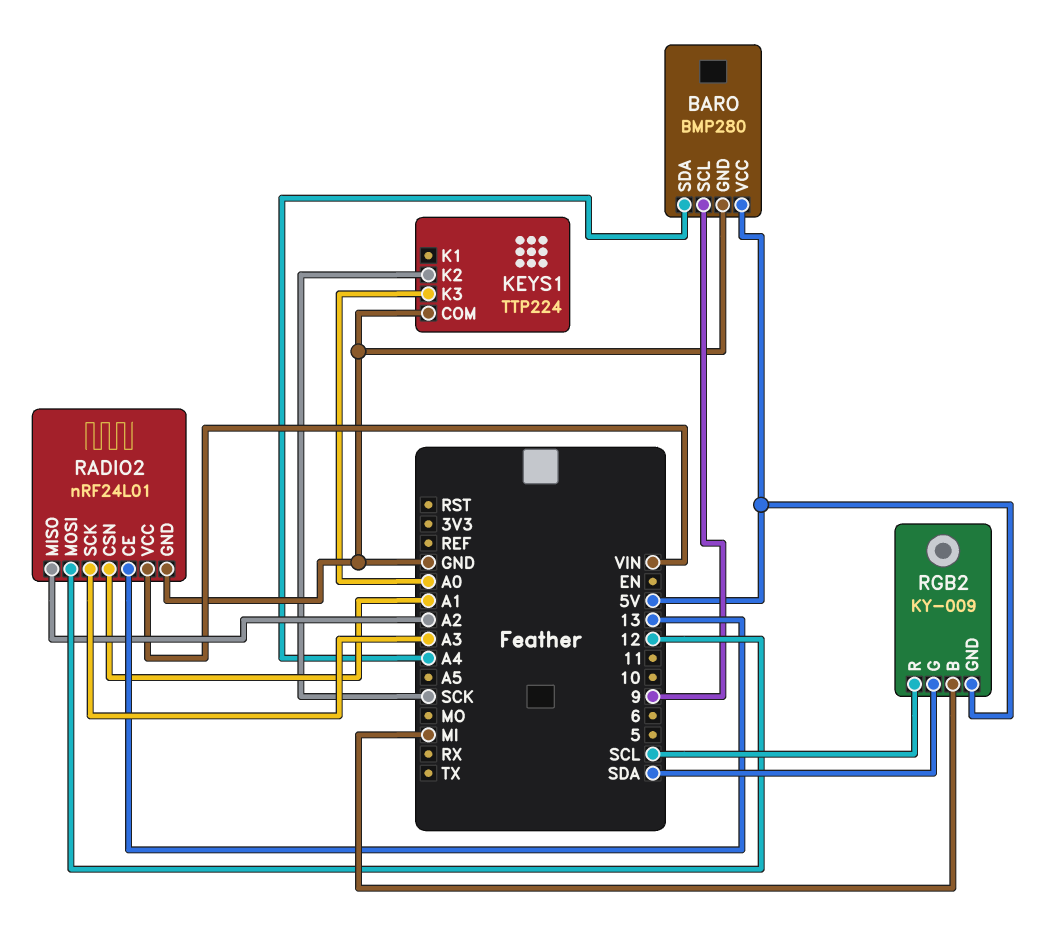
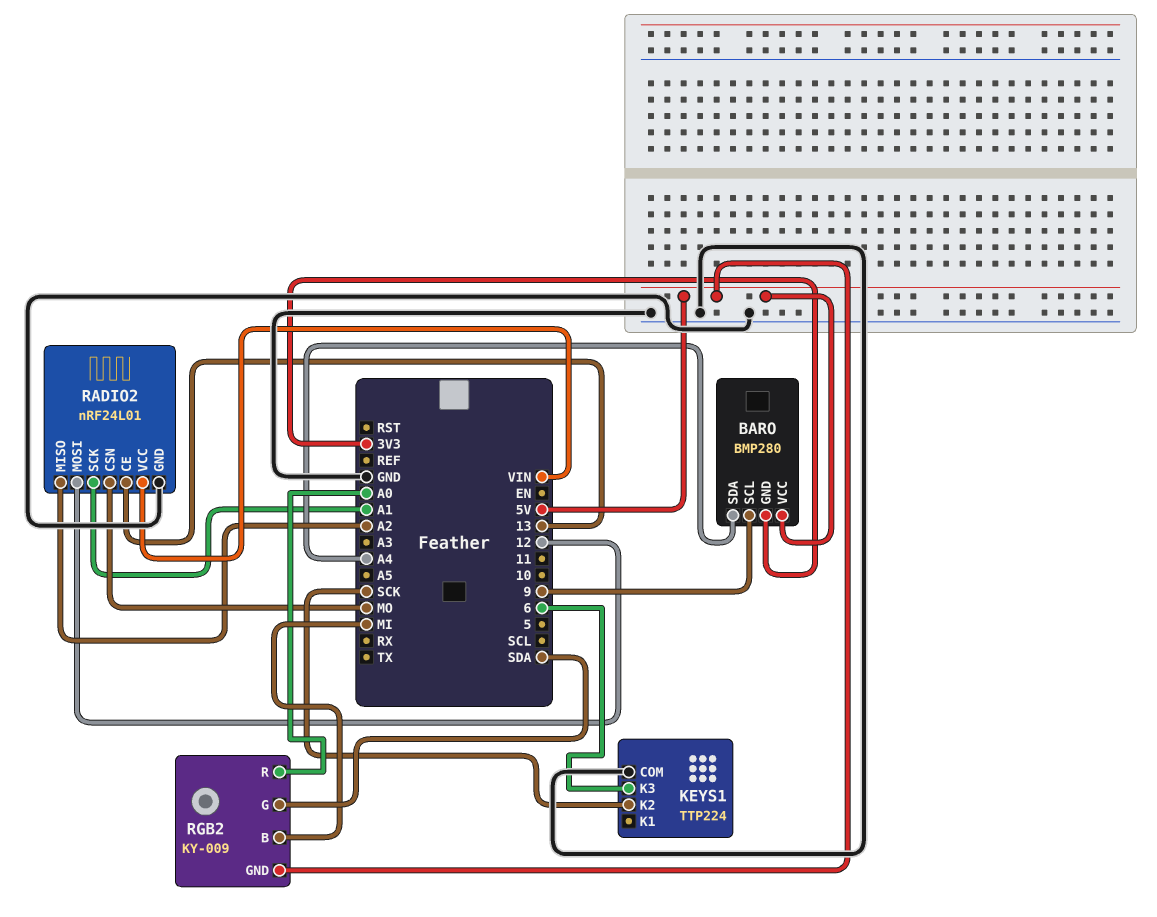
BARO pin GND: GND -> 3V3
KEYS1 pin K3: A0 -> 6
RADIO2 pin CSN: A1 -> MO
RADIO2 pin SCK: A3 -> A1
RGB2 pin R: SCL -> A0

